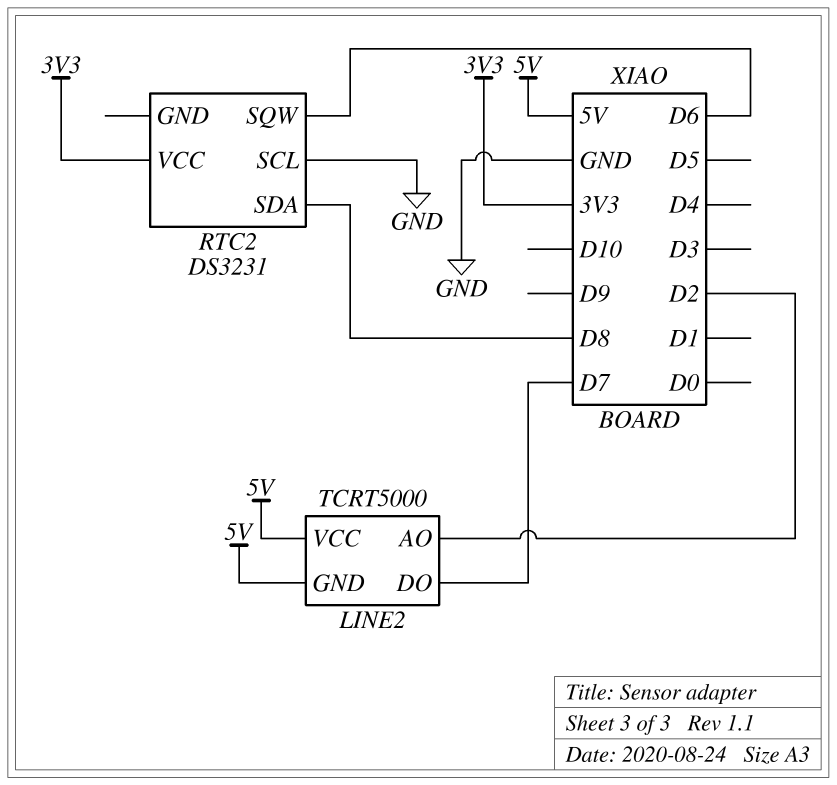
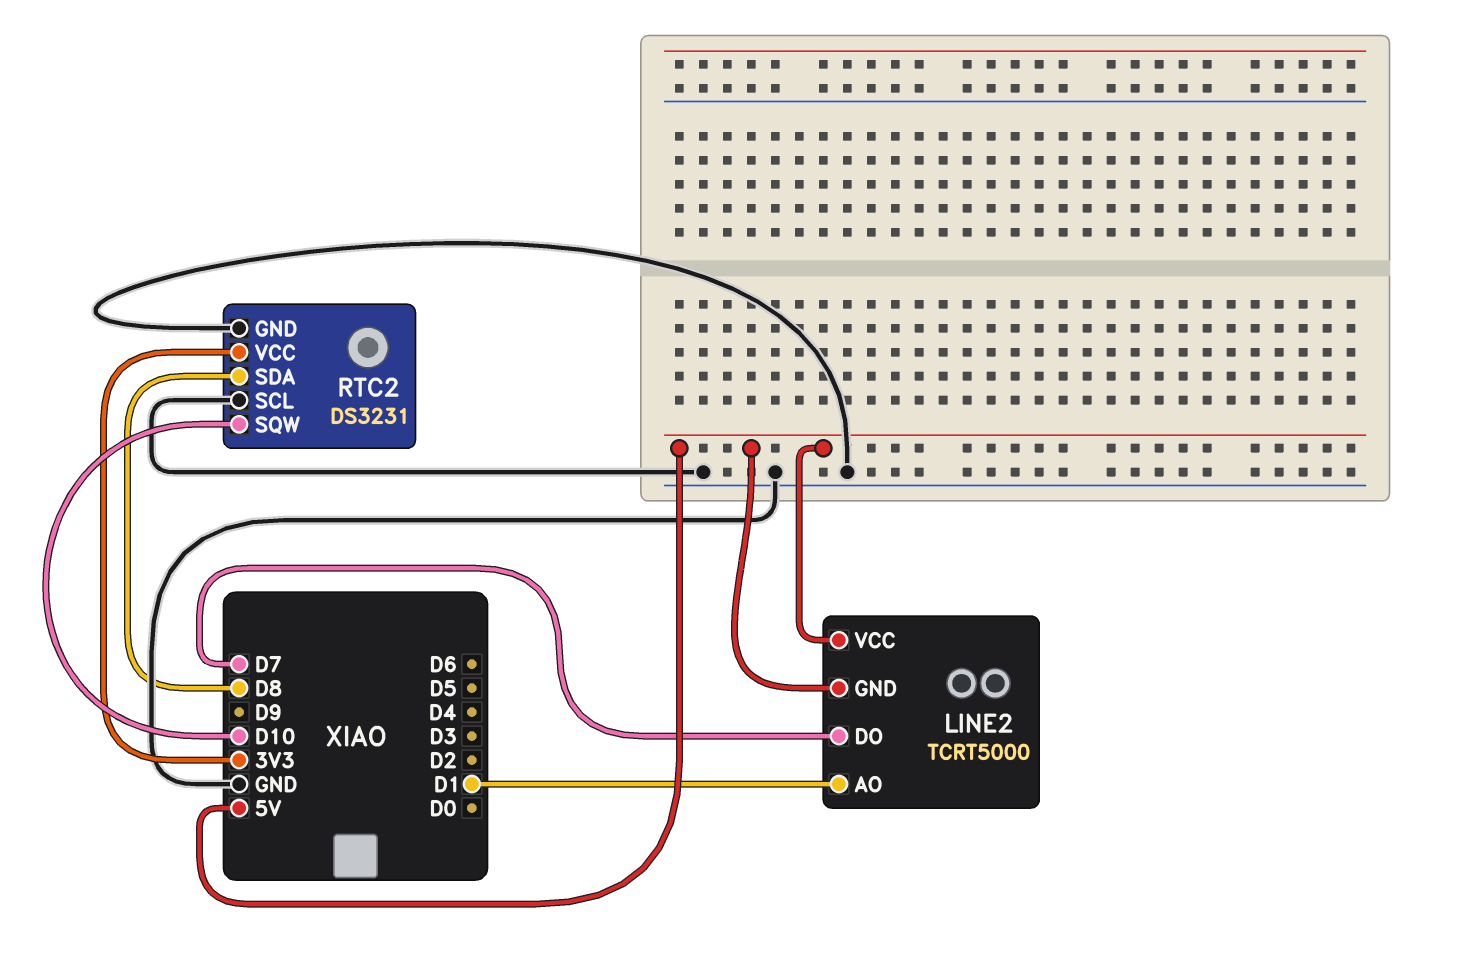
LINE2 pin AO: D2 -> D1
RTC2 pin GND: none -> GND
RTC2 pin SQW: D6 -> D10

